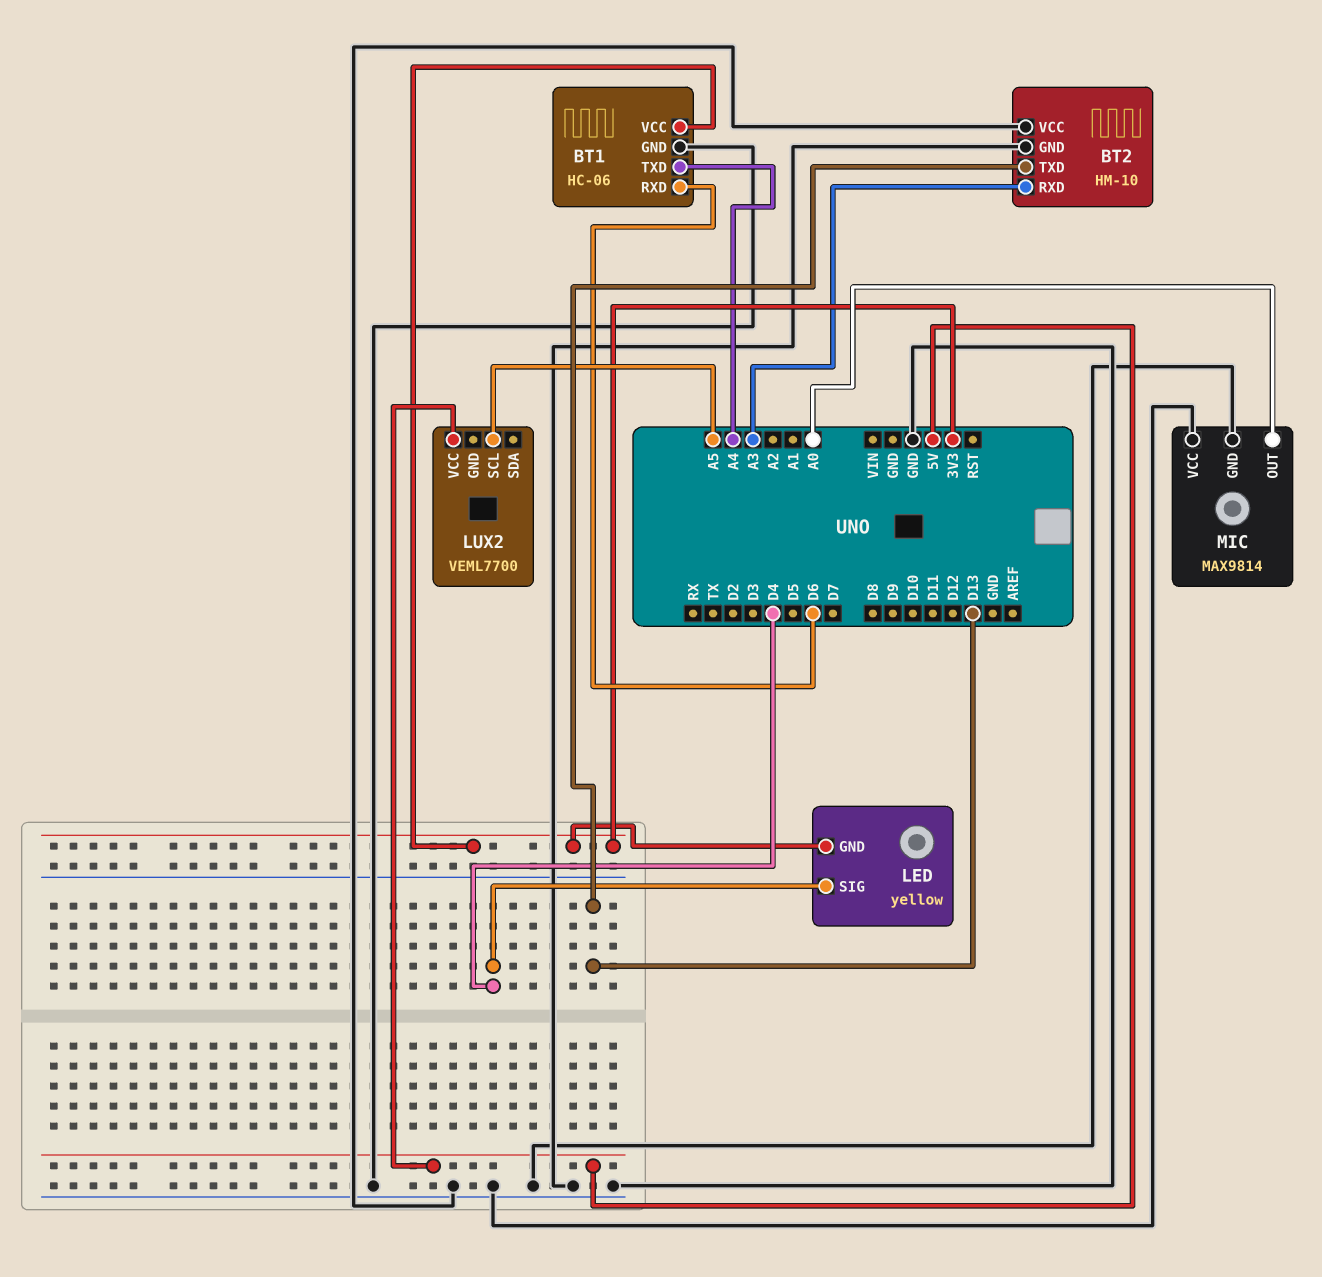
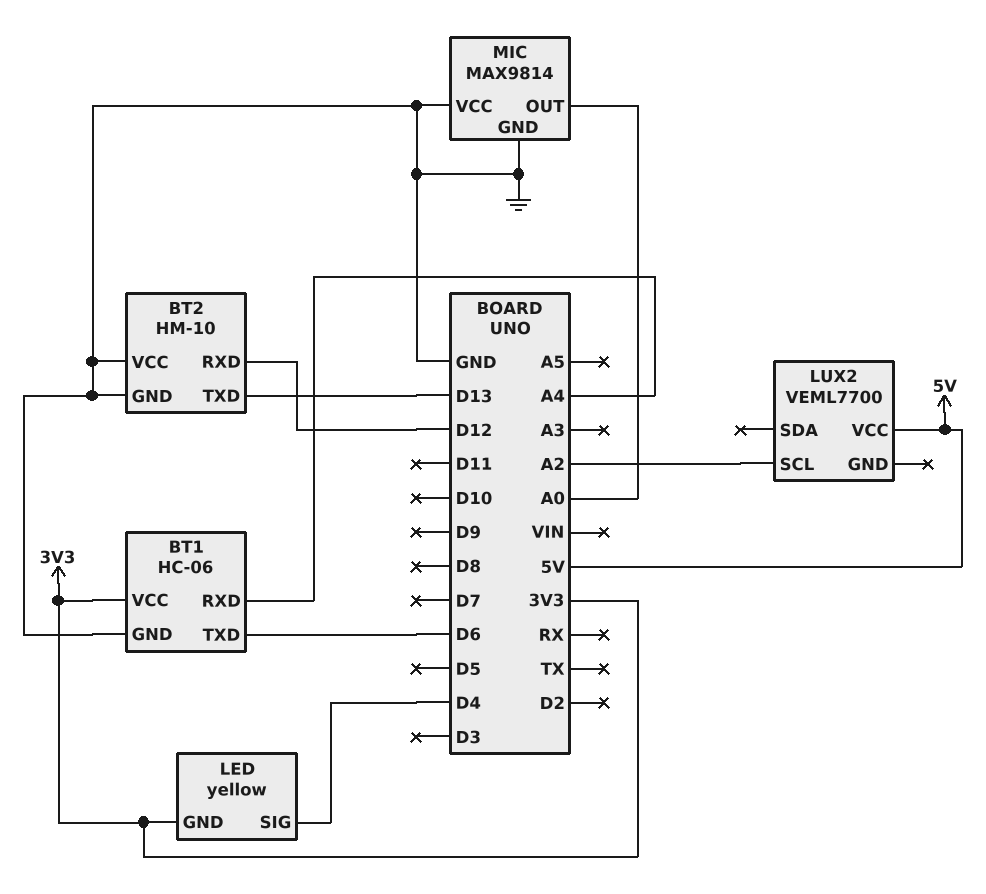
BT1 pin RXD: D6 -> A4
BT1 pin TXD: A4 -> D6
BT2 pin RXD: A3 -> D12
LUX2 pin SCL: A5 -> A2

